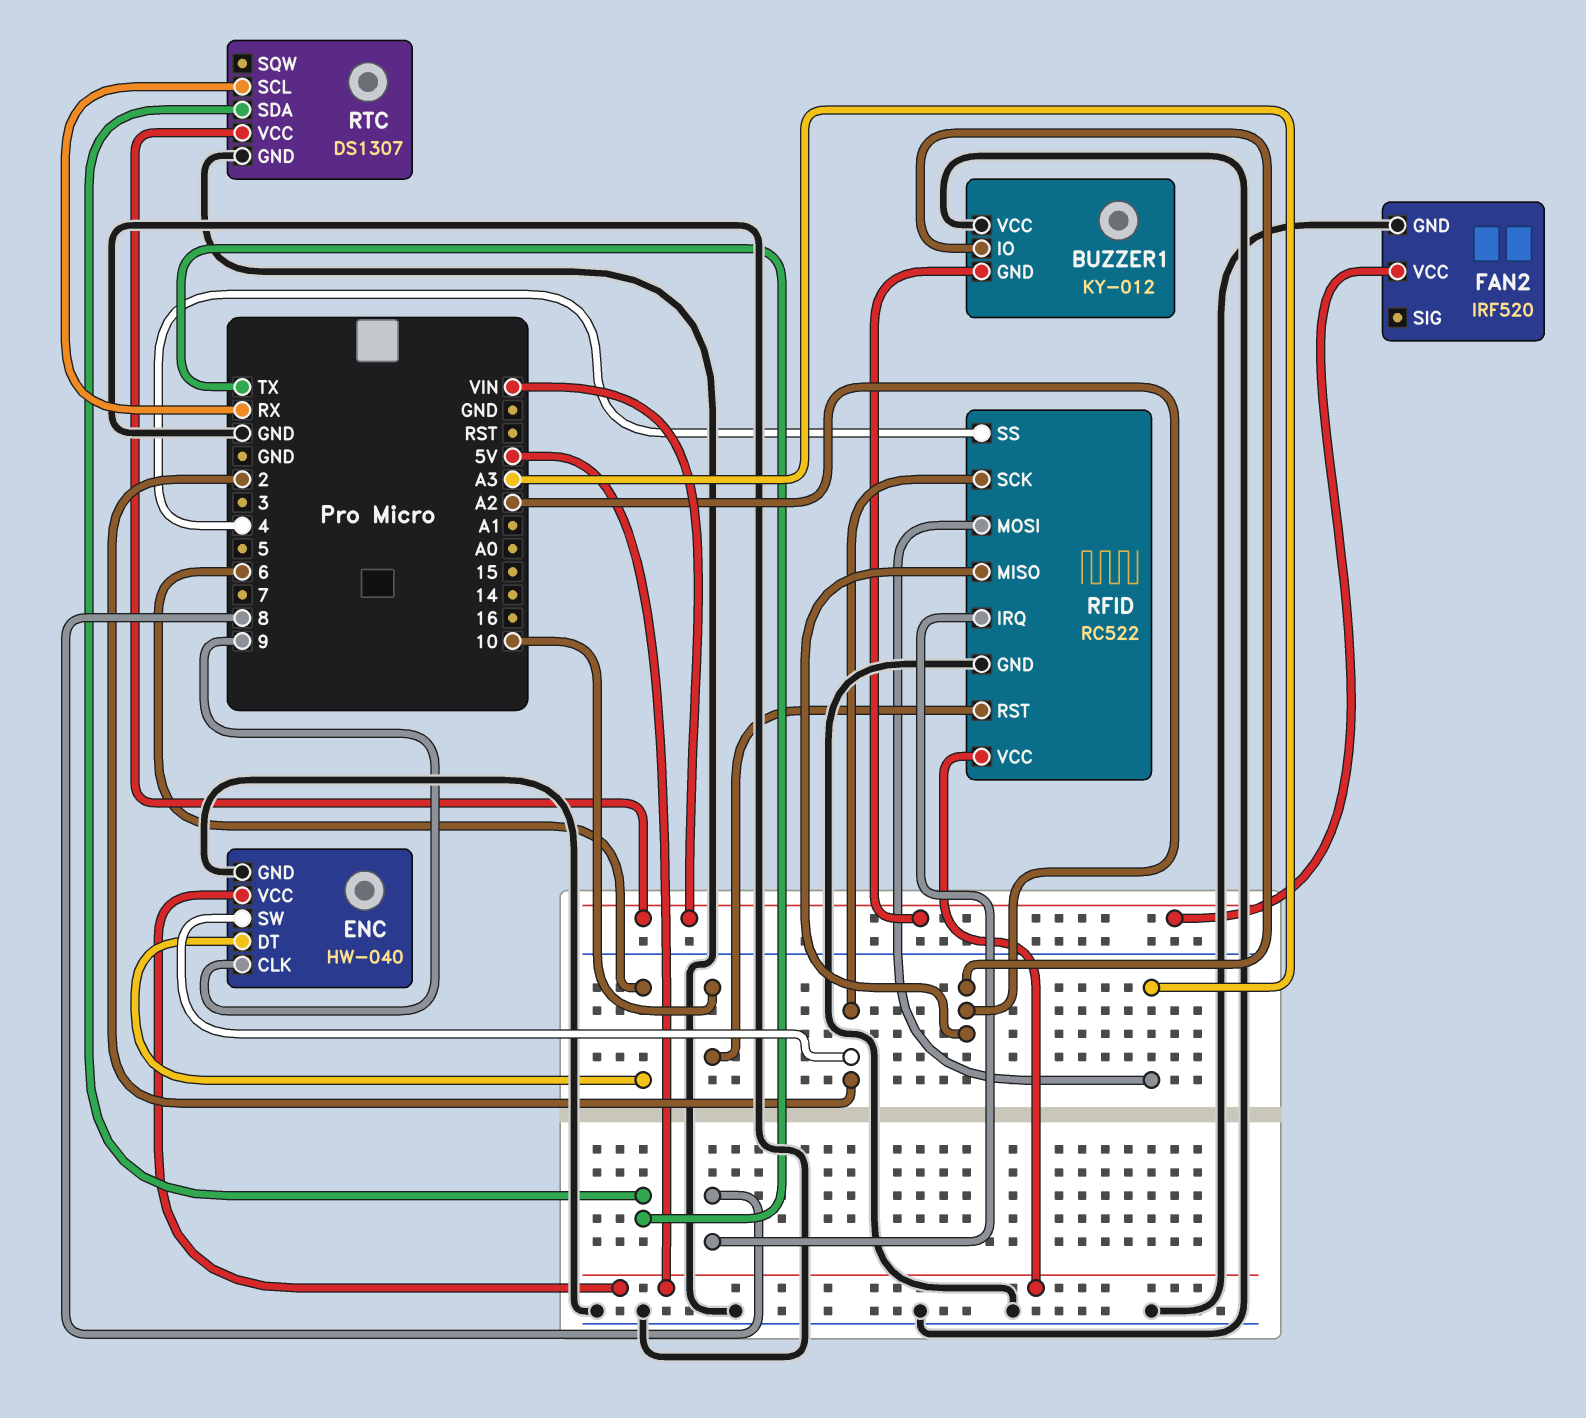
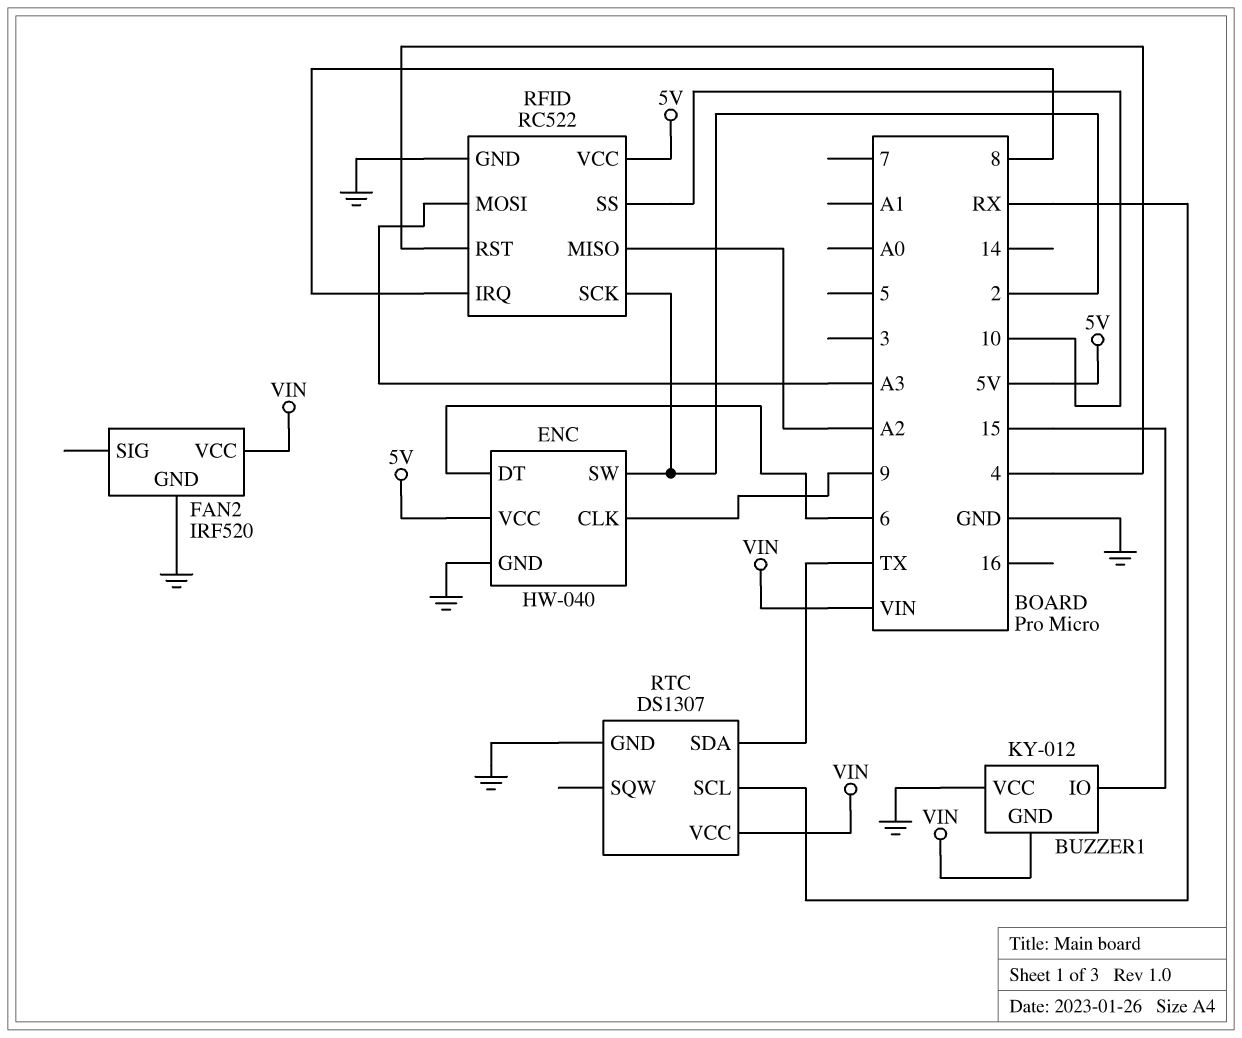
BUZZER1 pin IO: A2 -> 15
RFID pin RST: 10 -> 4
RFID pin SS: 4 -> 10

